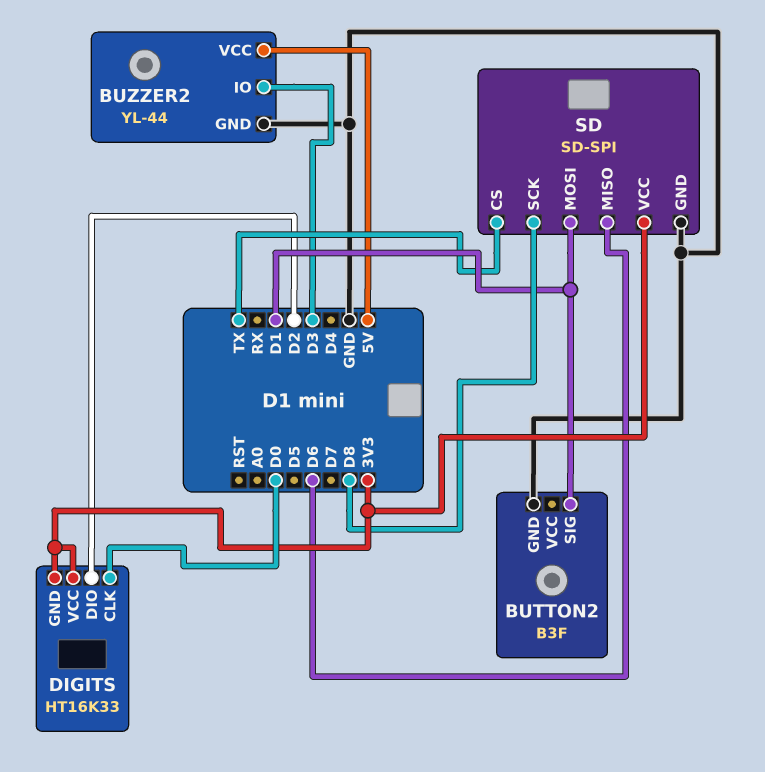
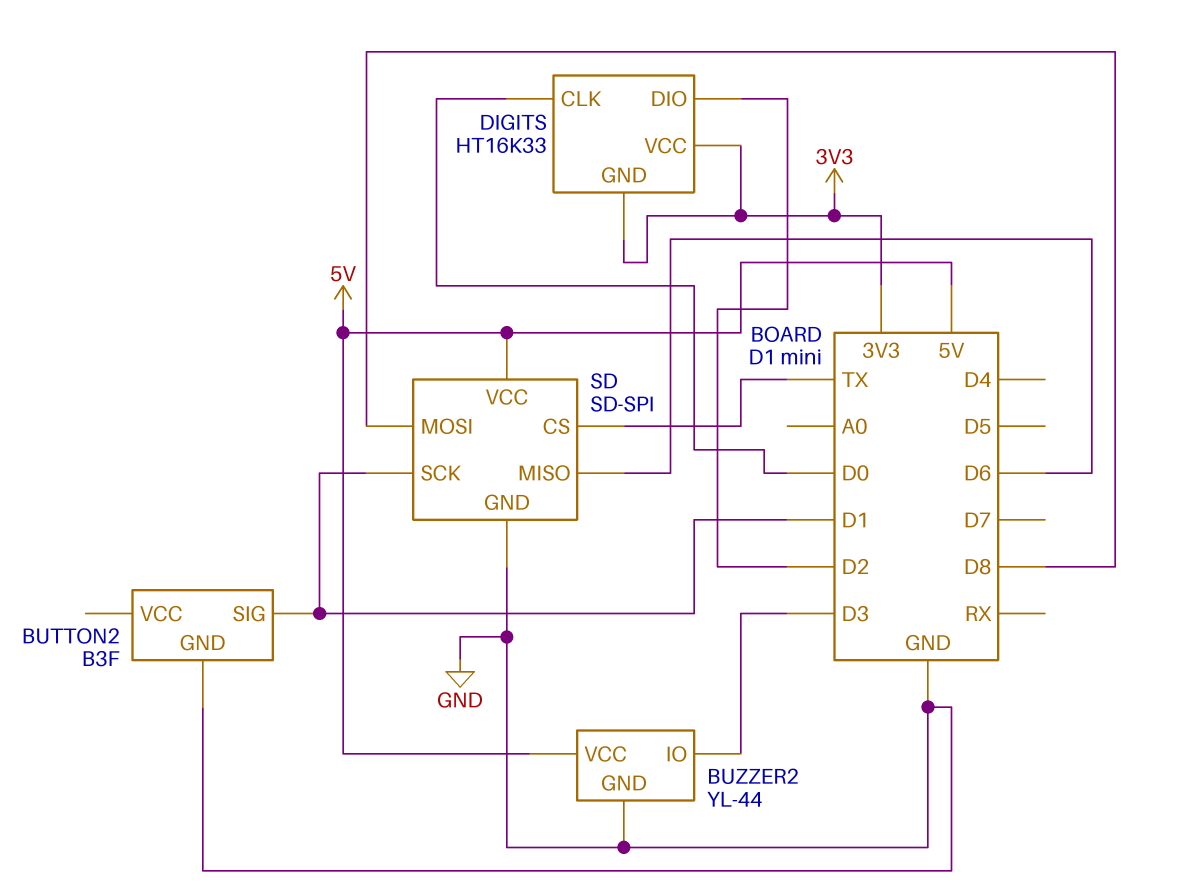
SD pin MOSI: D1 -> D8
SD pin SCK: D8 -> D1
SD pin VCC: 3V3 -> 5V

